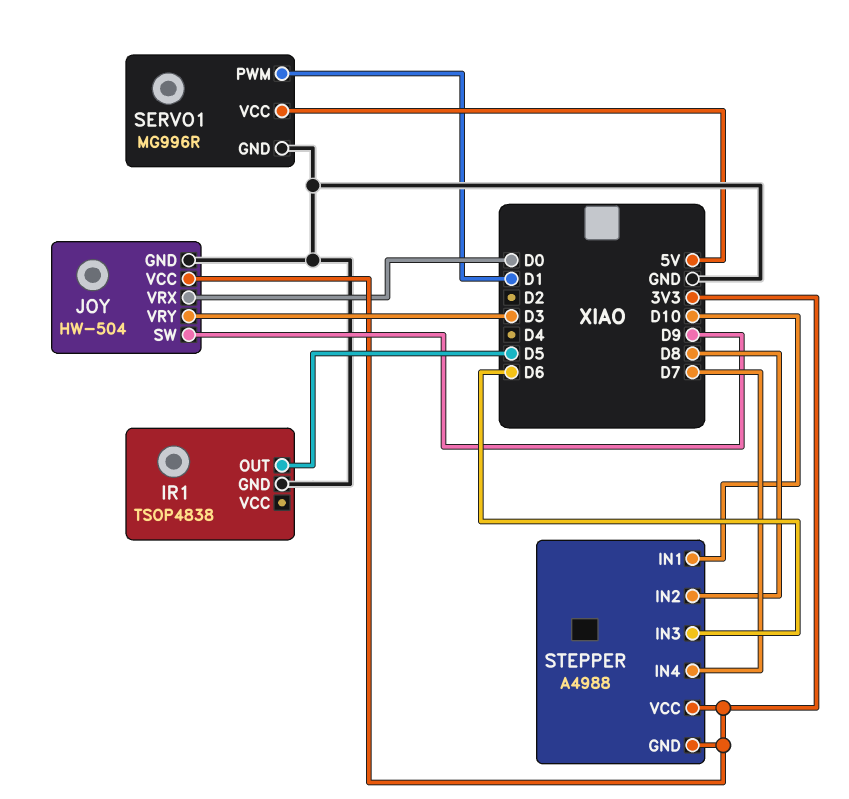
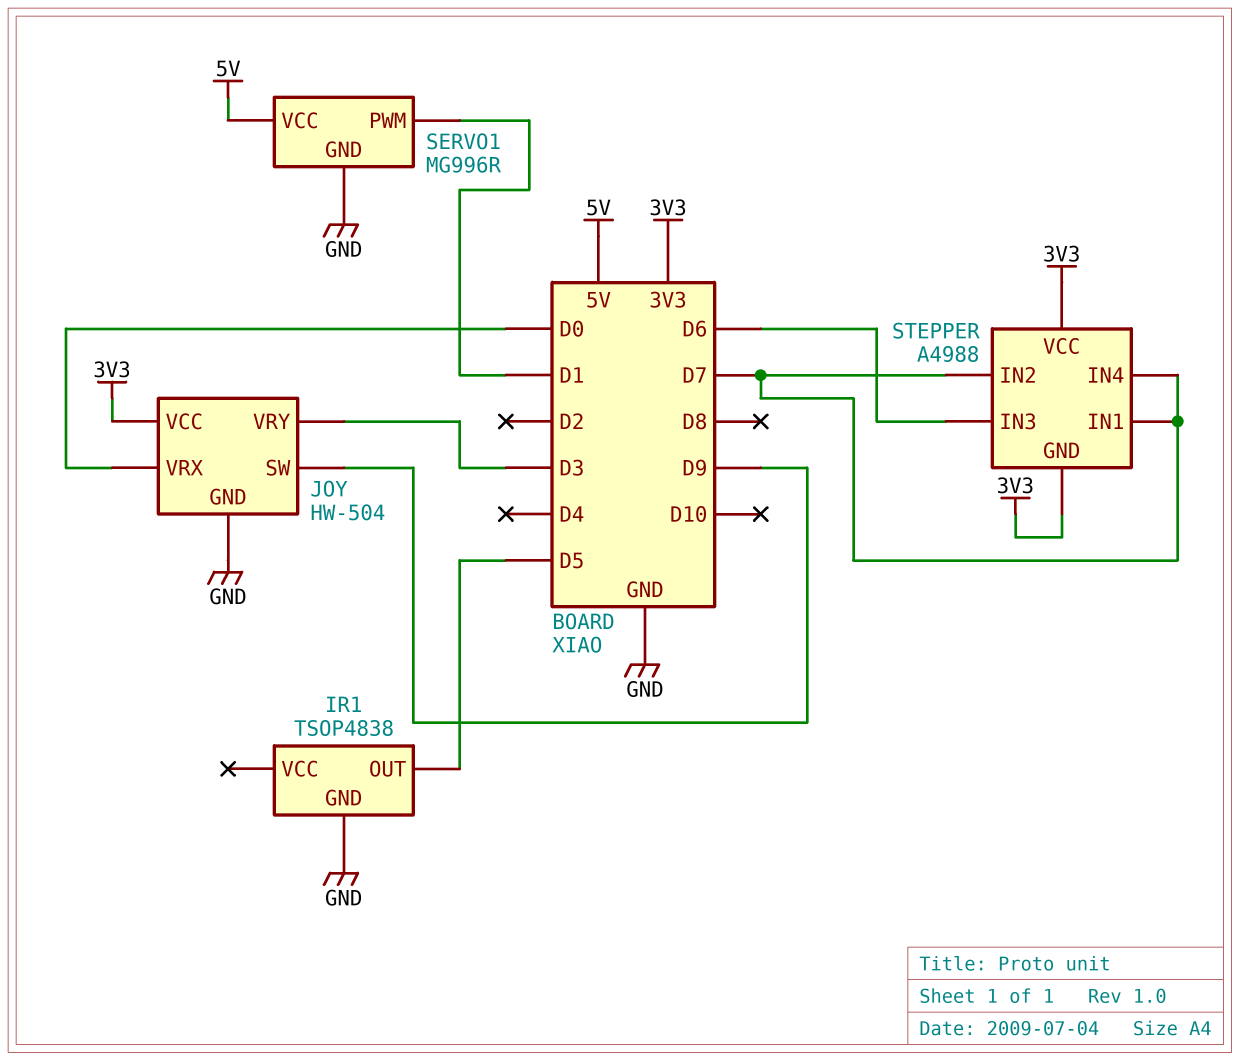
STEPPER pin IN1: D10 -> D7
STEPPER pin IN2: D8 -> D7

